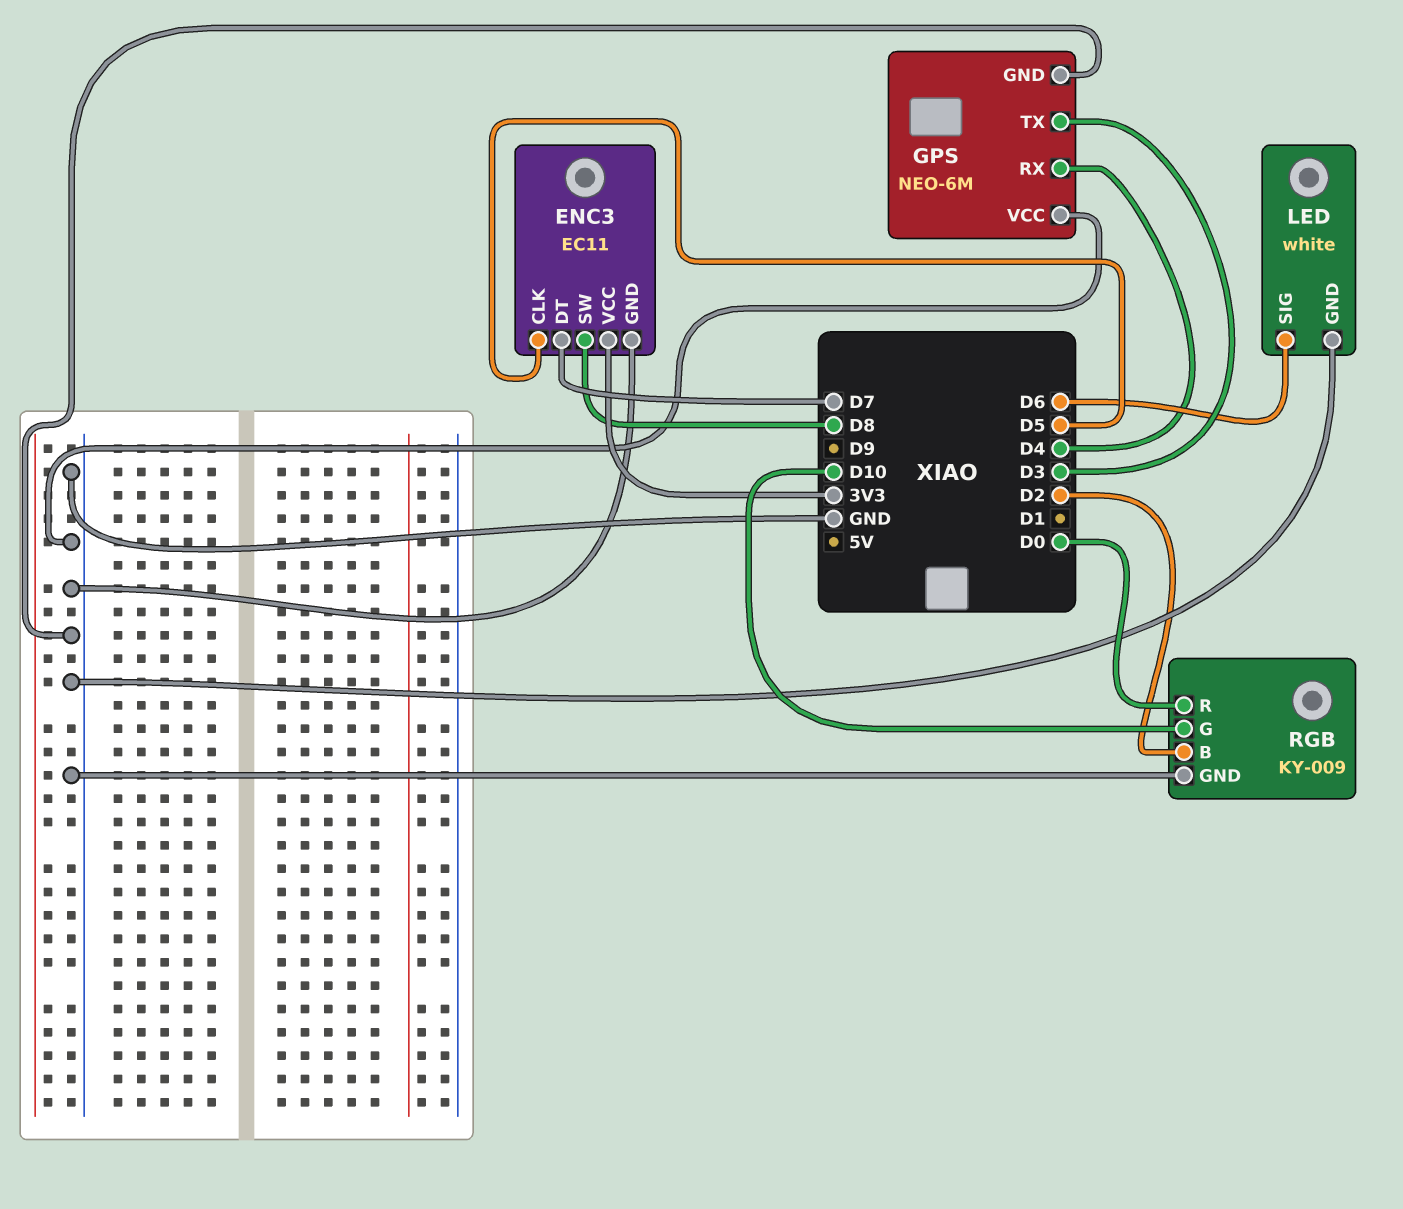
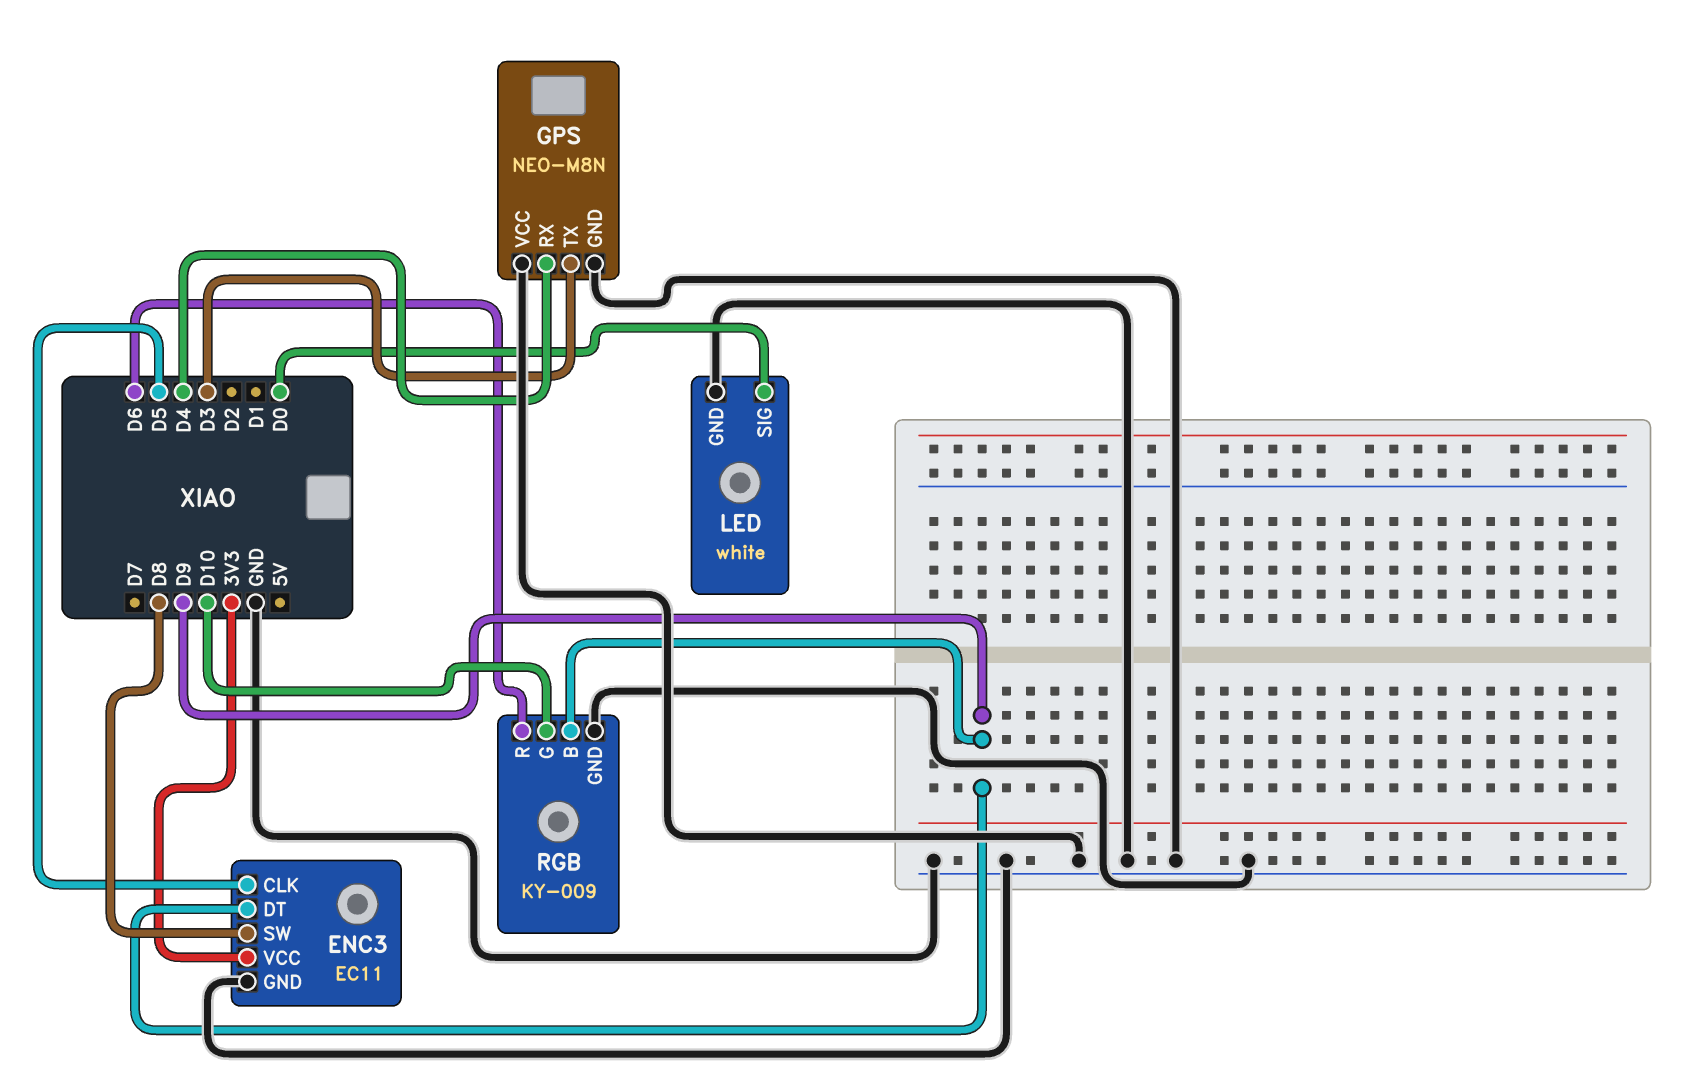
ENC3 pin DT: D7 -> D9
GPS: NEO-6M -> NEO-M8N
LED pin SIG: D6 -> D0
RGB pin B: D2 -> D9
RGB pin R: D0 -> D6

